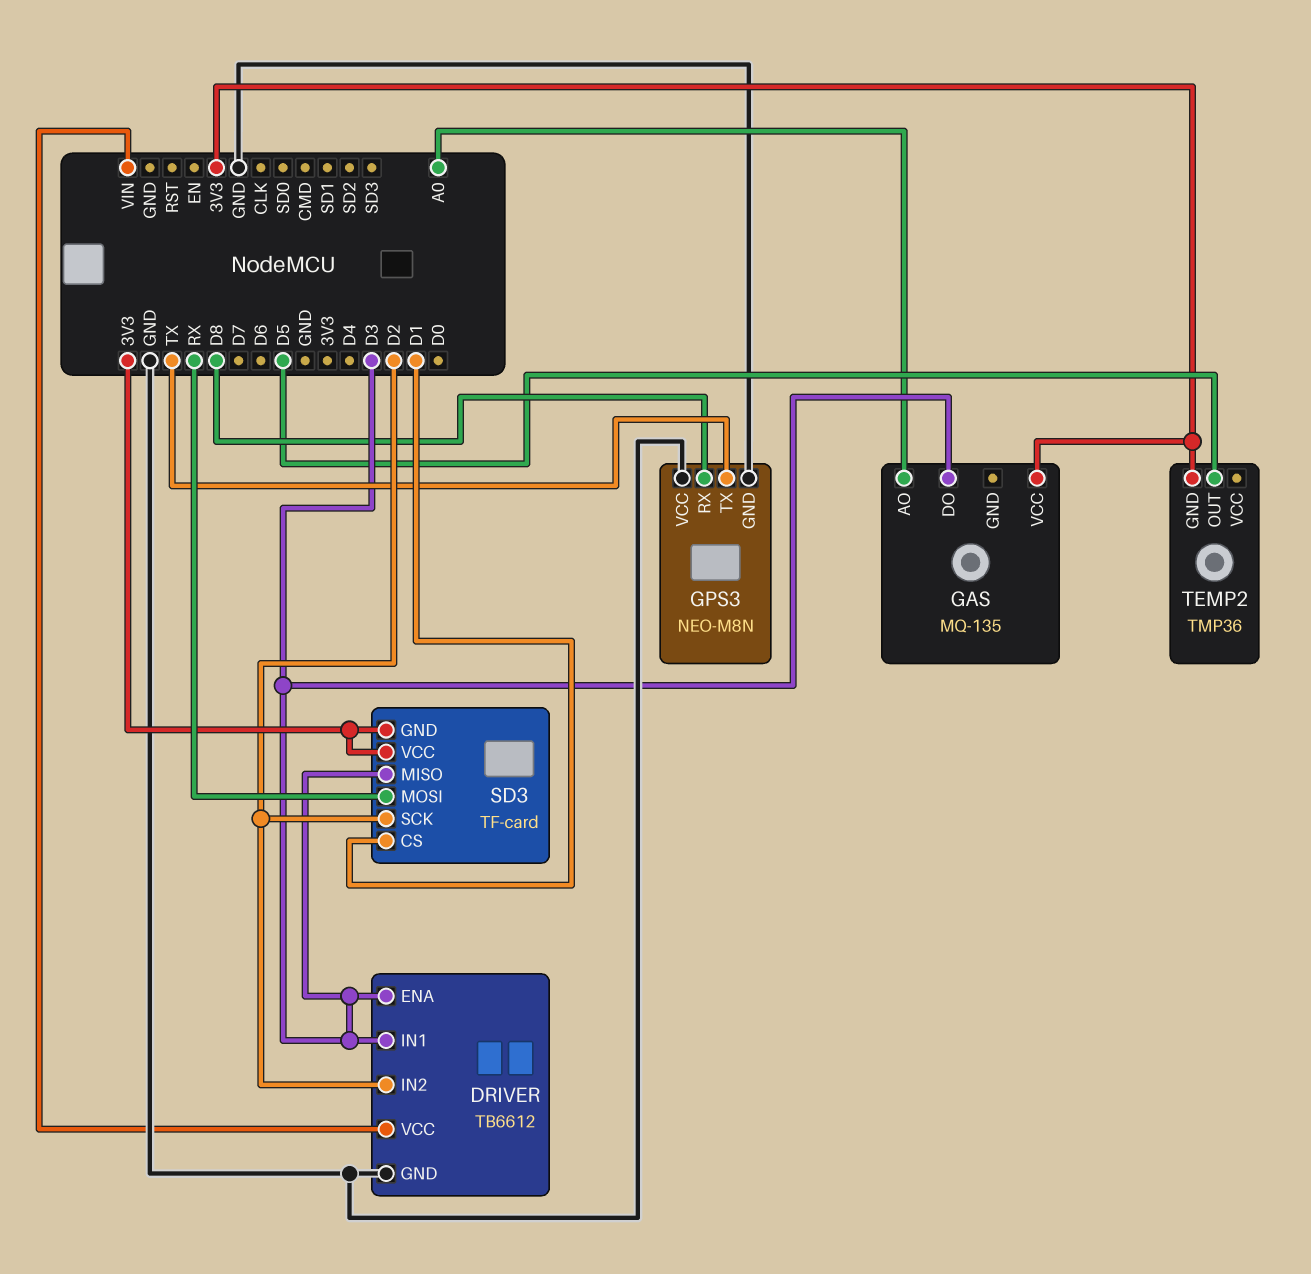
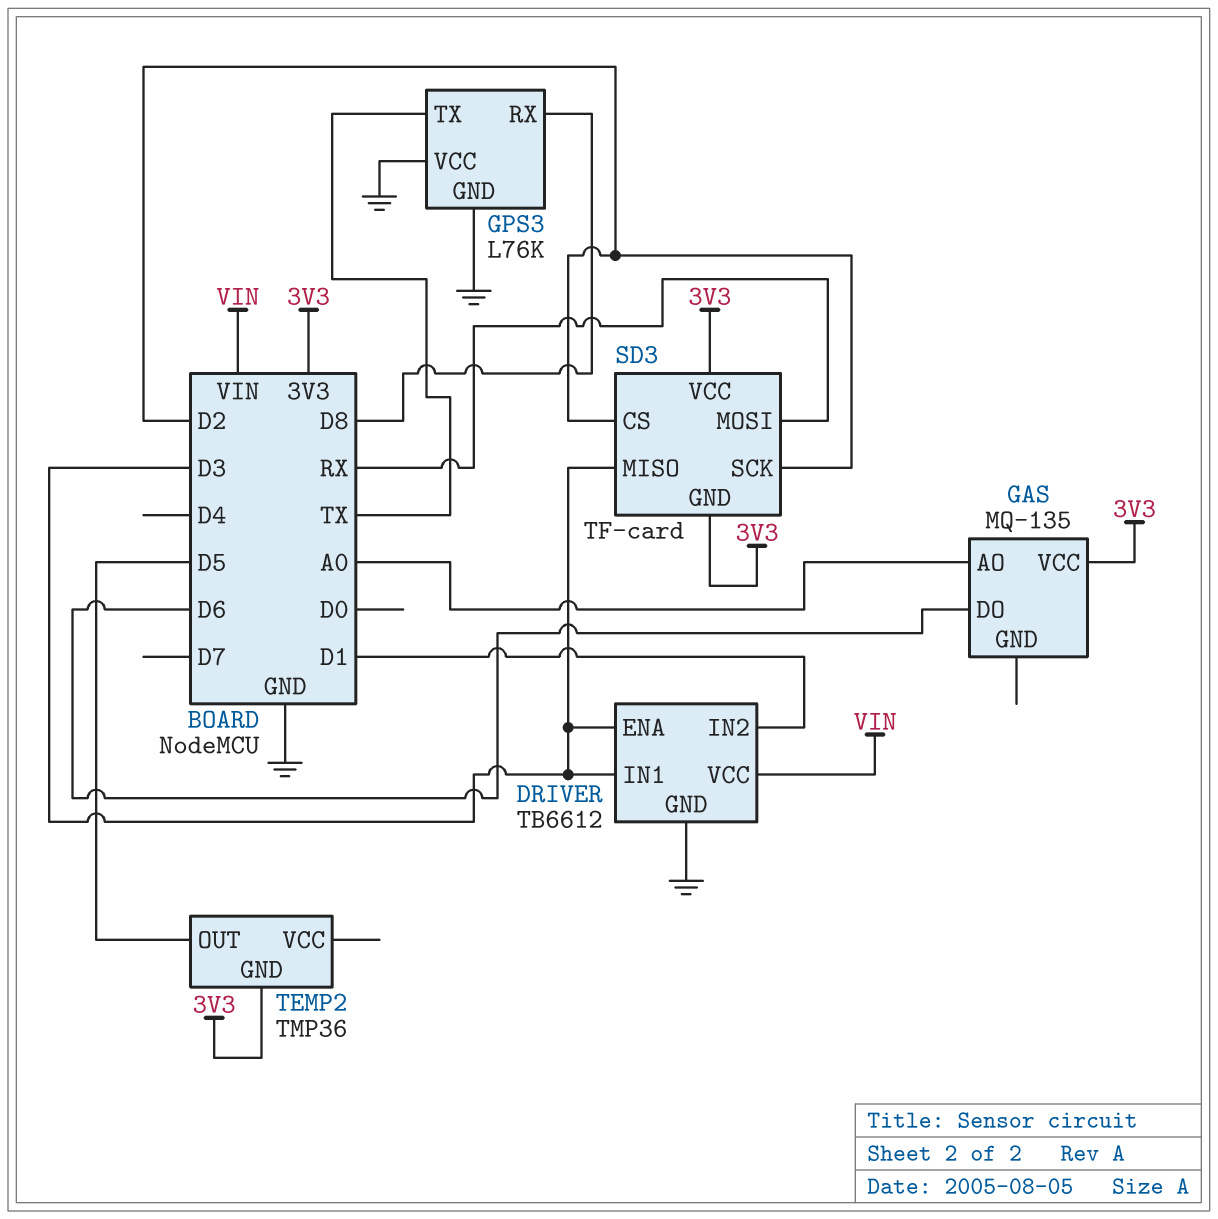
DRIVER pin IN2: D2 -> D1
GAS pin DO: D3 -> D6
GPS3: NEO-M8N -> L76K
SD3 pin CS: D1 -> D2

